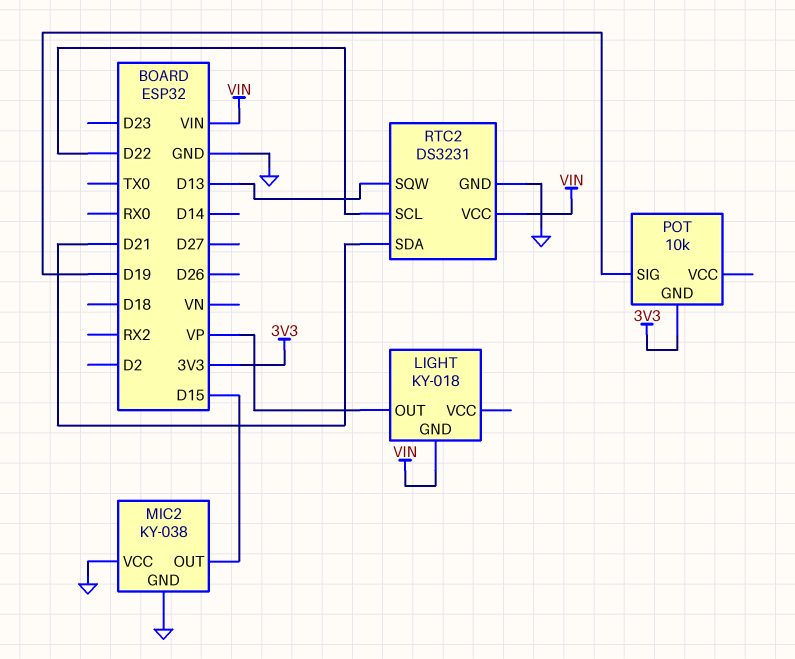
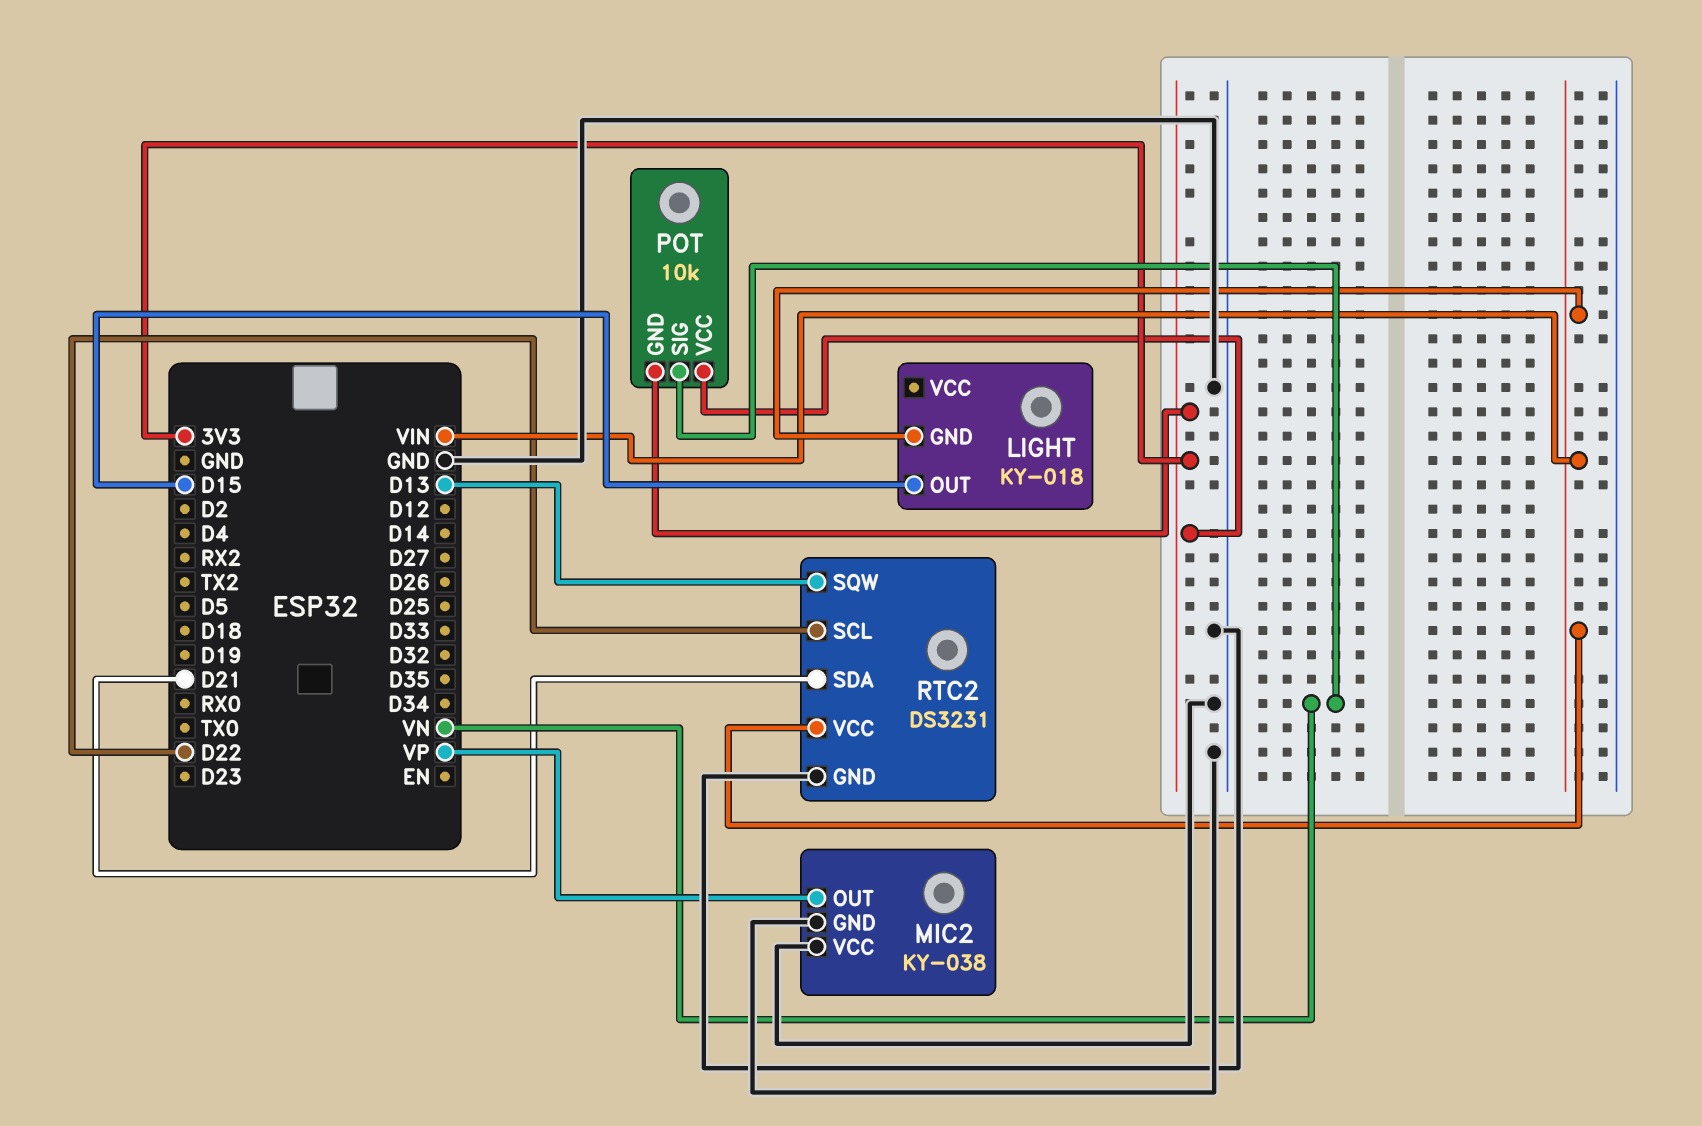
LIGHT pin OUT: VP -> D15
MIC2 pin OUT: D15 -> VP
POT pin SIG: D19 -> VN
POT pin VCC: none -> 3V3

